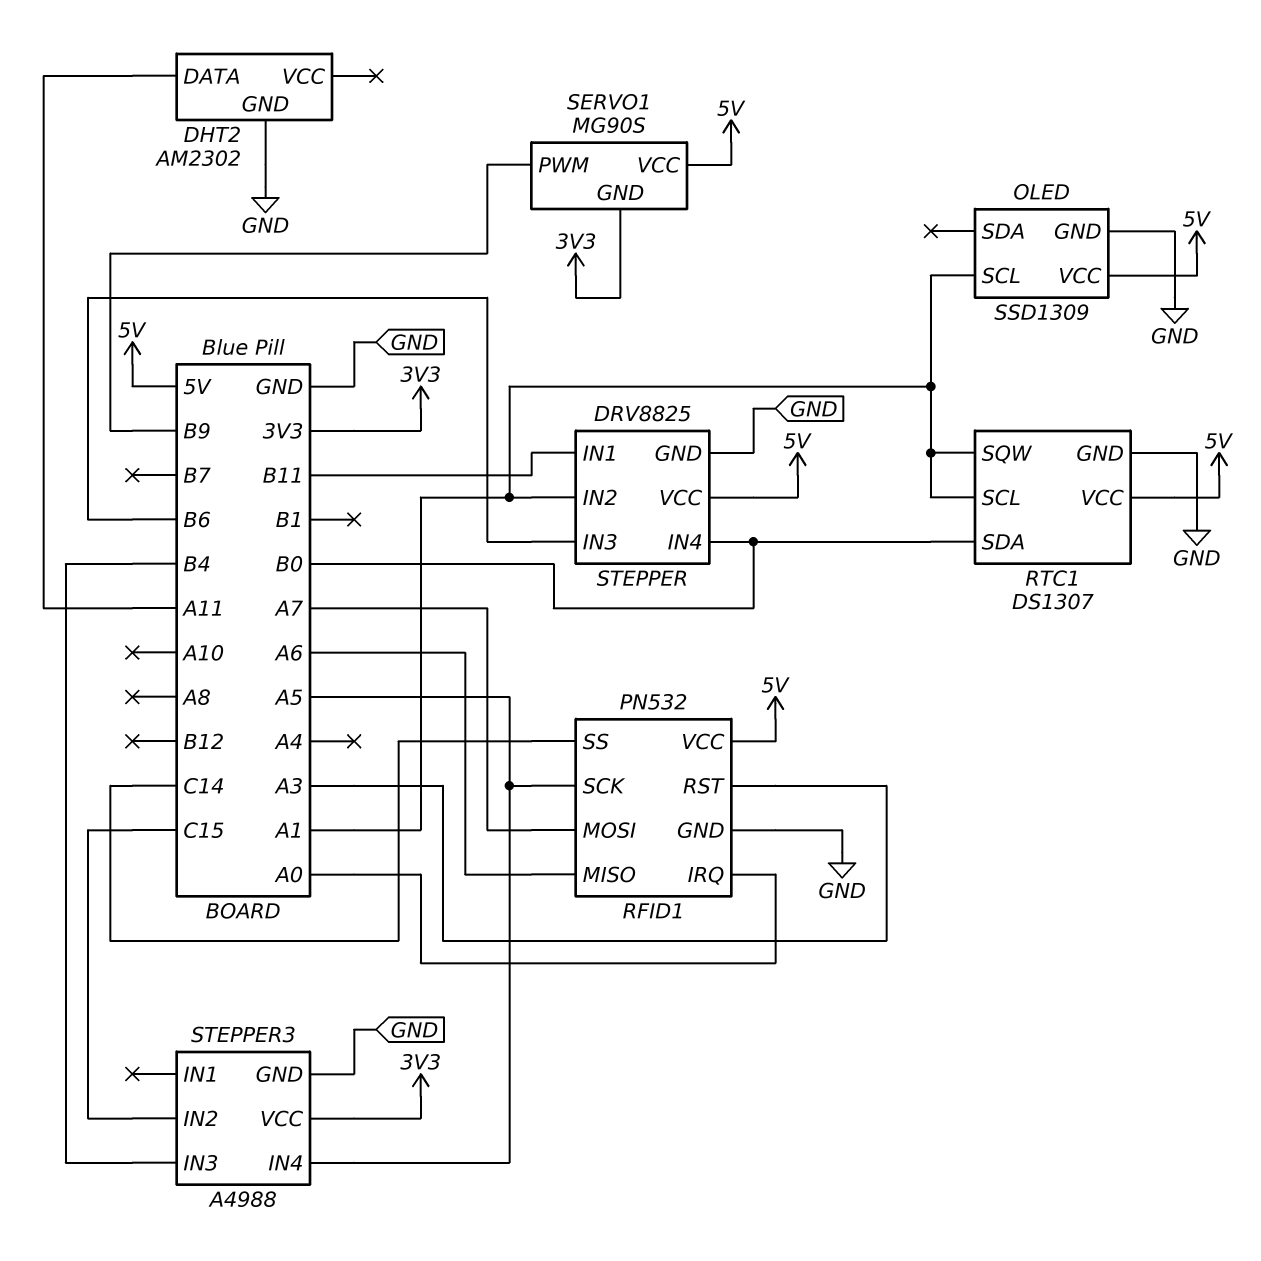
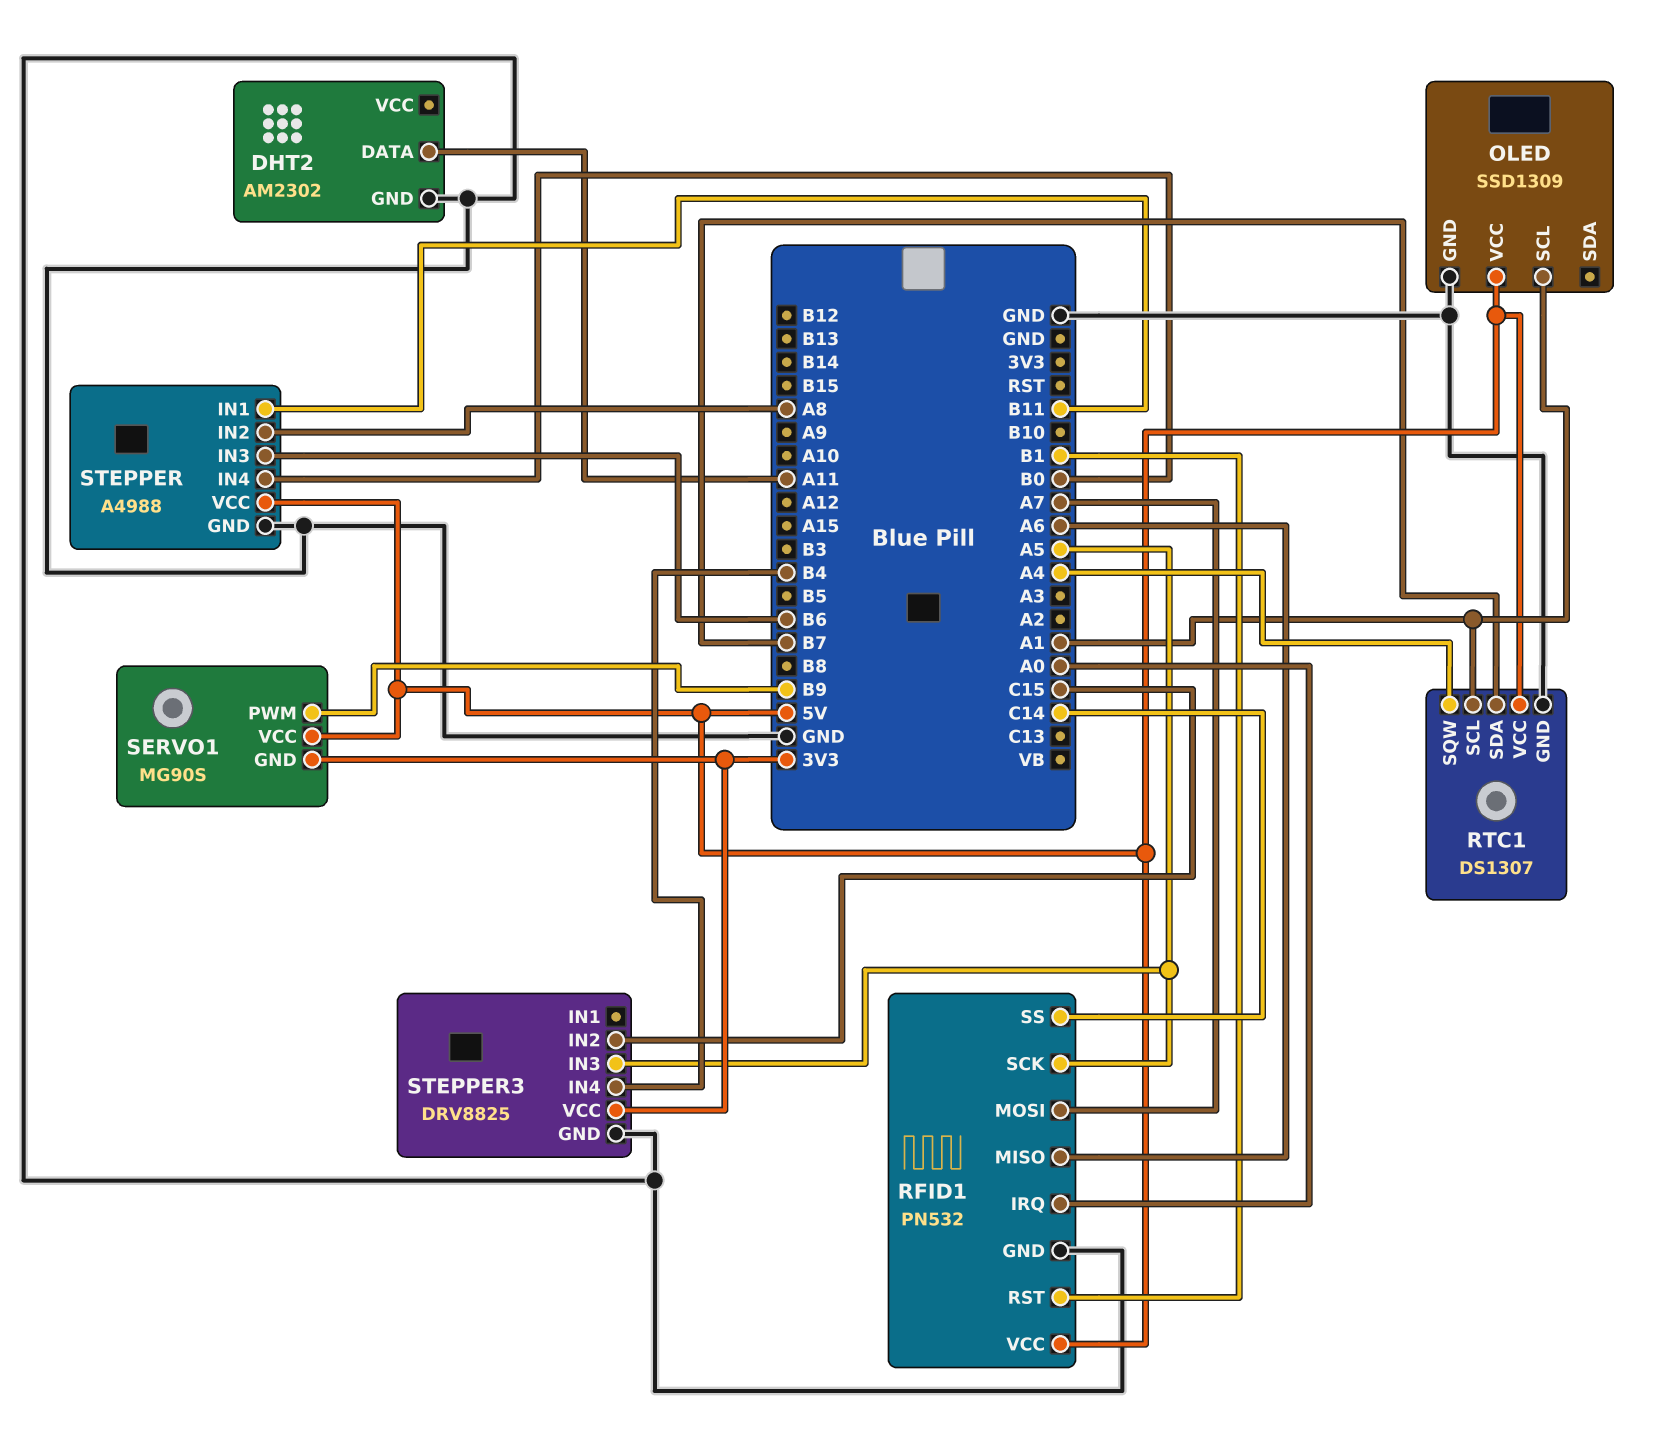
RFID1 pin RST: A3 -> B1
RTC1 pin SDA: B0 -> B7
RTC1 pin SQW: A1 -> A4
STEPPER: DRV8825 -> A4988
STEPPER pin IN2: A1 -> A8
STEPPER3: A4988 -> DRV8825
STEPPER3 pin IN3: B4 -> A5
STEPPER3 pin IN4: A5 -> B4

